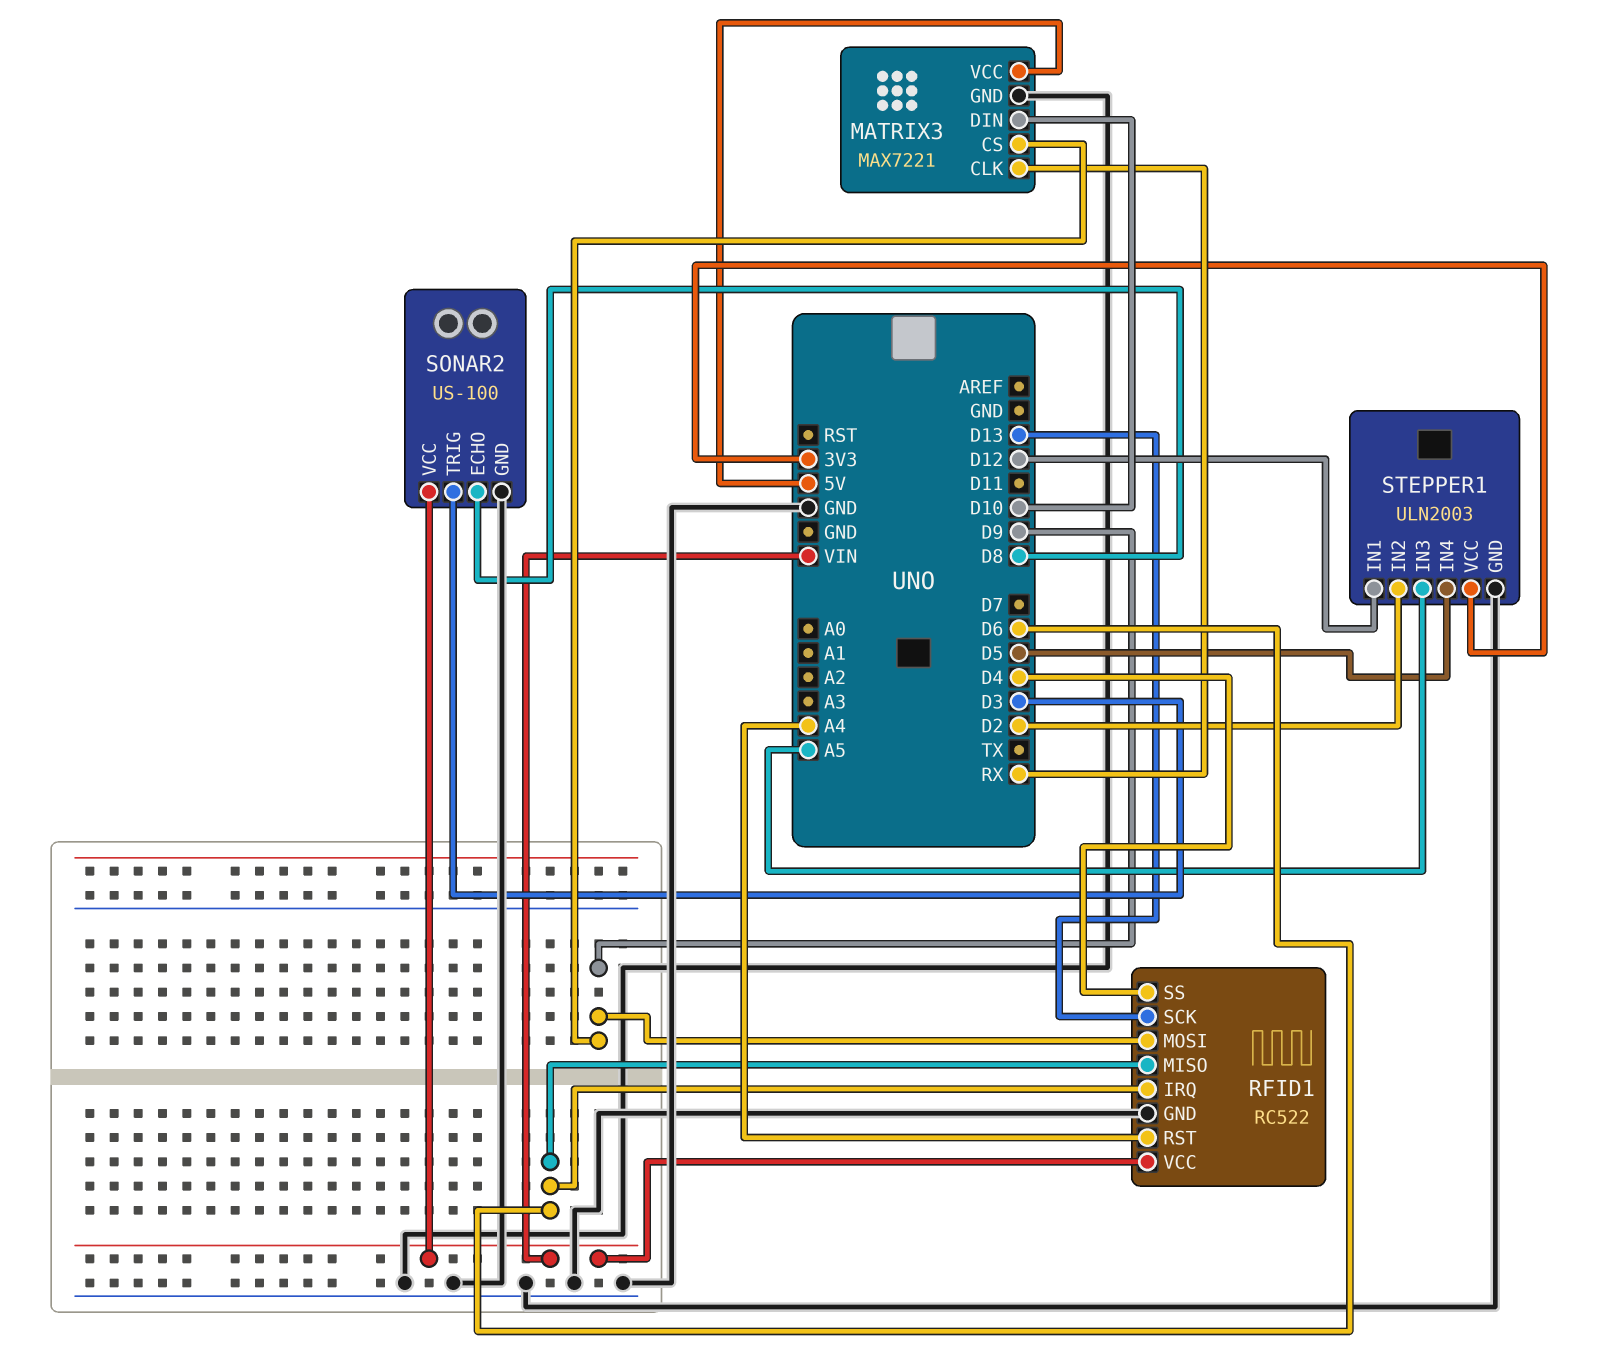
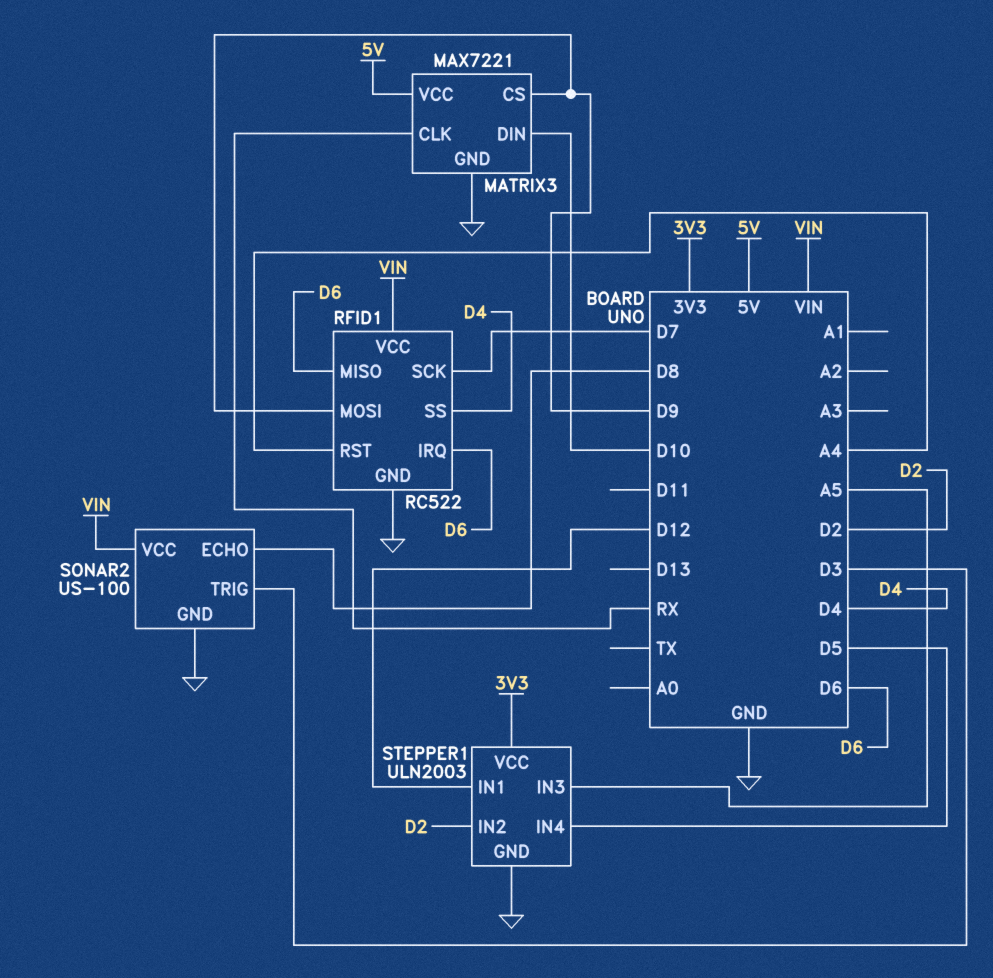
RFID1 pin SCK: D13 -> D7

